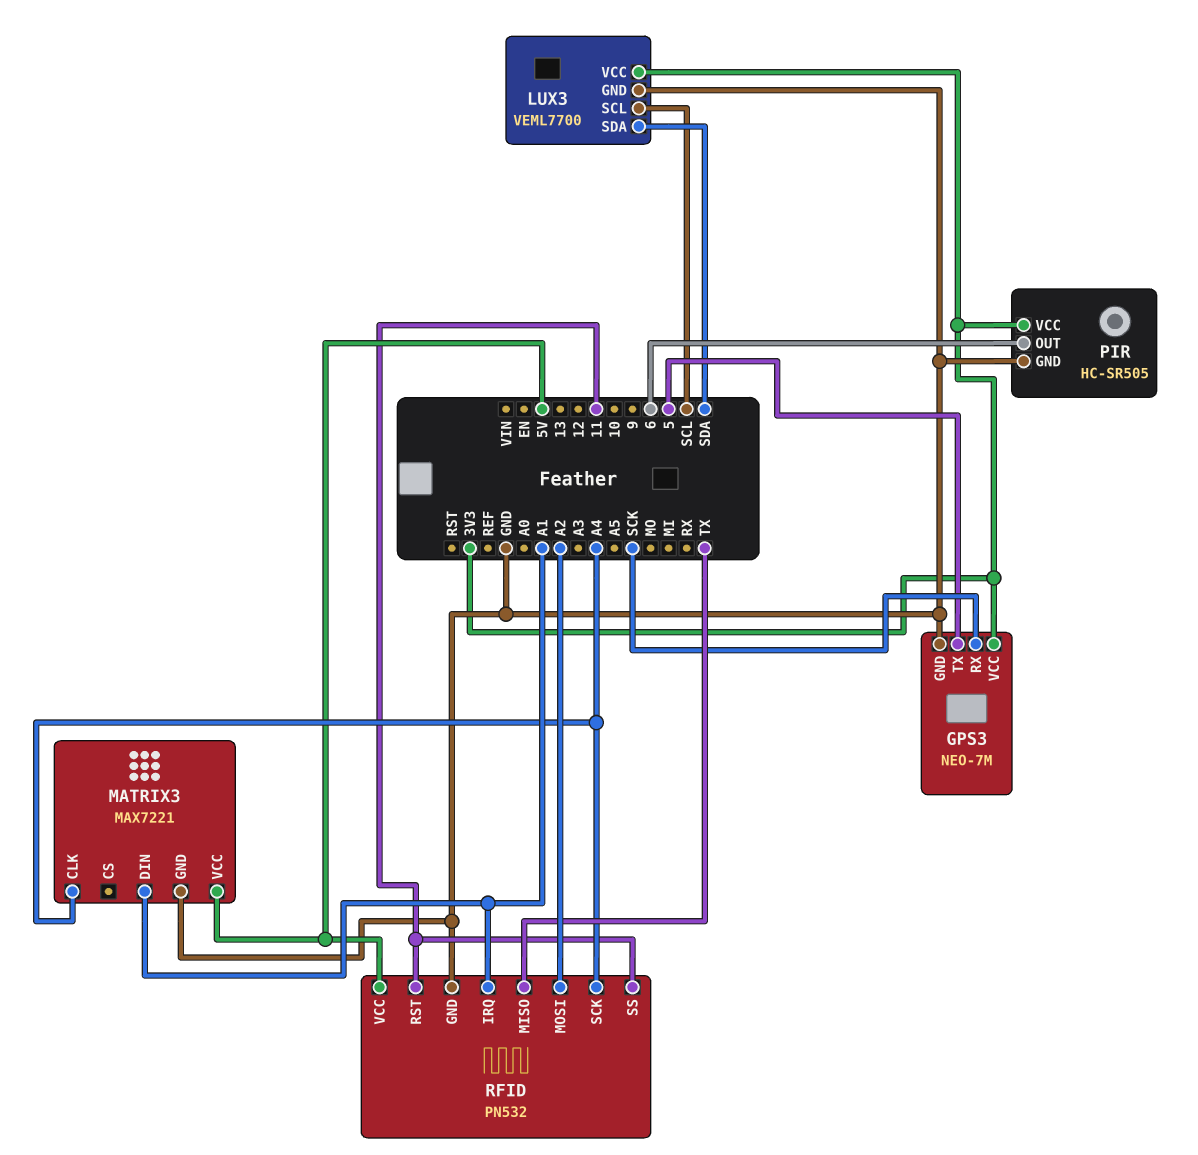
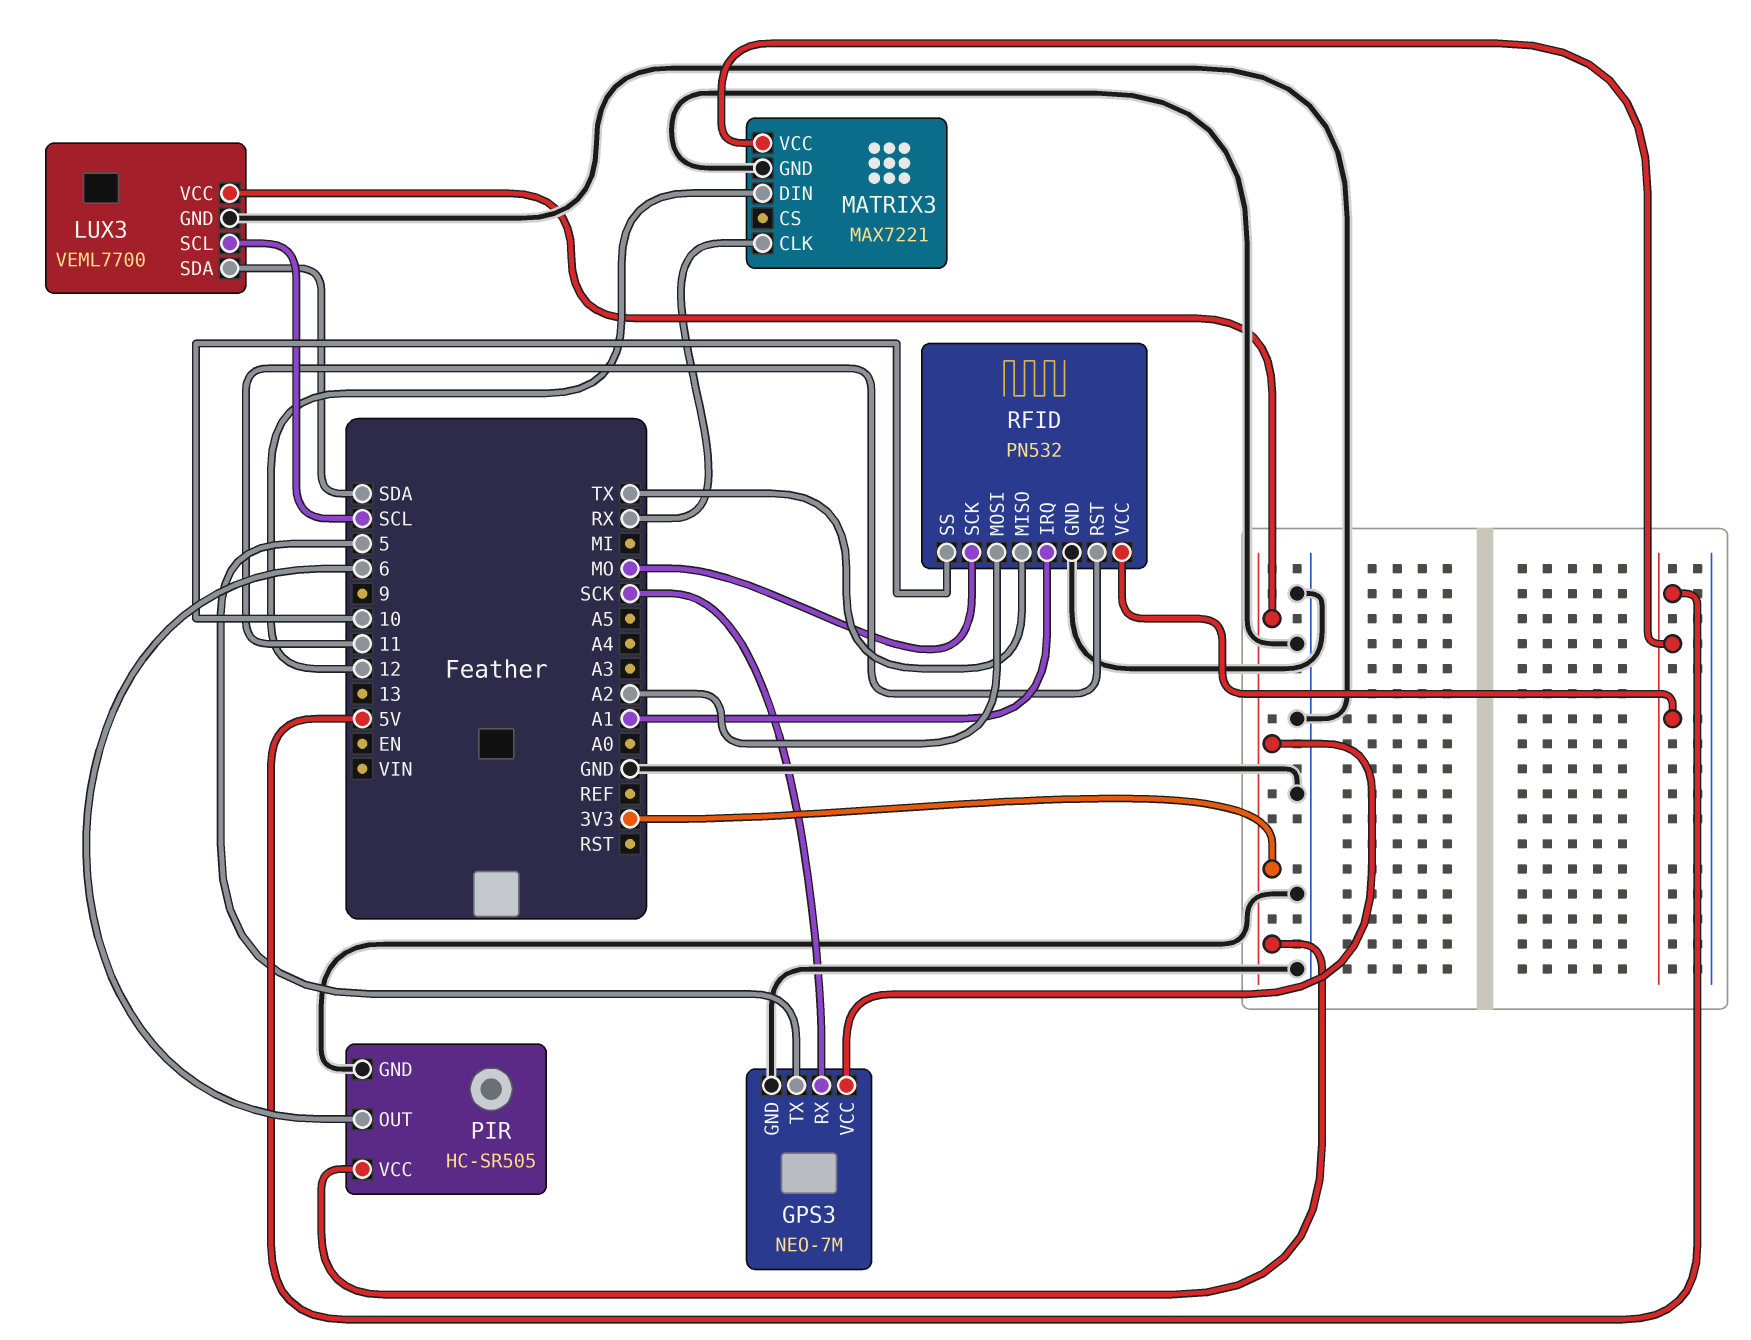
MATRIX3 pin CLK: A4 -> RX
MATRIX3 pin DIN: A1 -> 12
RFID pin SCK: A4 -> MO
RFID pin SS: 11 -> 10

